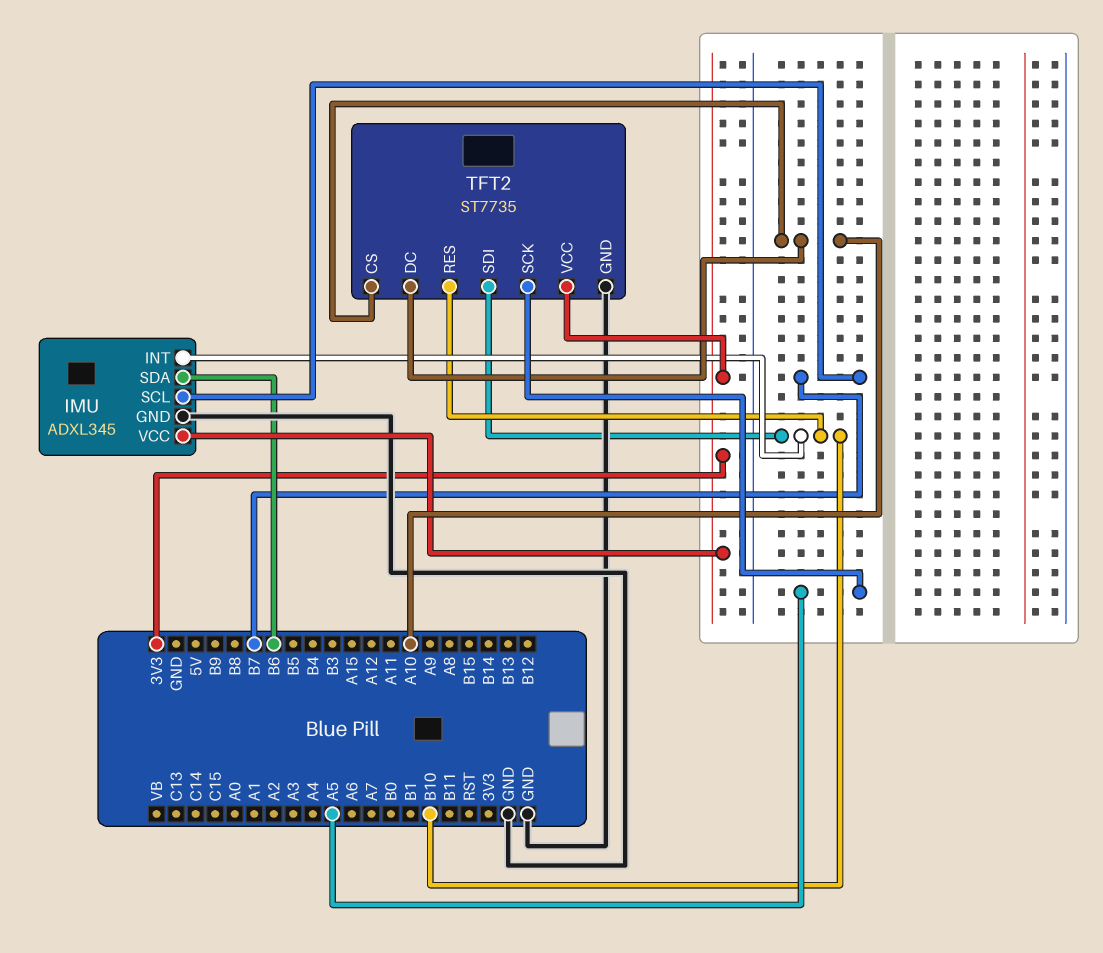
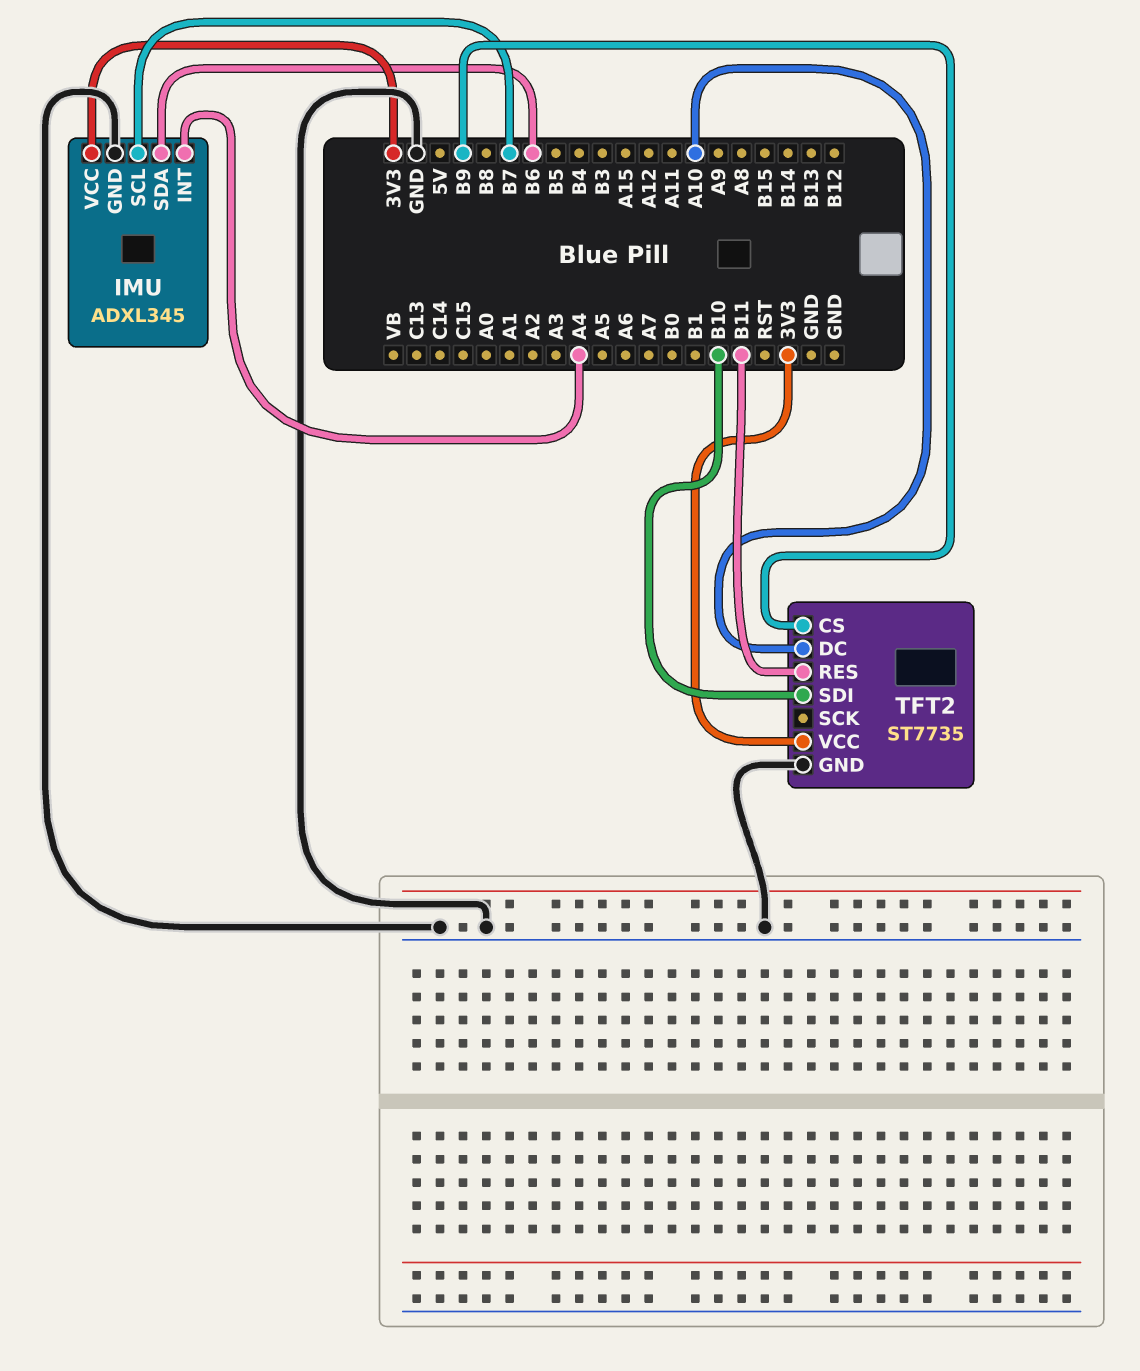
IMU pin INT: B10 -> A4
TFT2 pin CS: A10 -> B9
TFT2 pin RES: B10 -> B11
TFT2 pin SCK: A5 -> none

